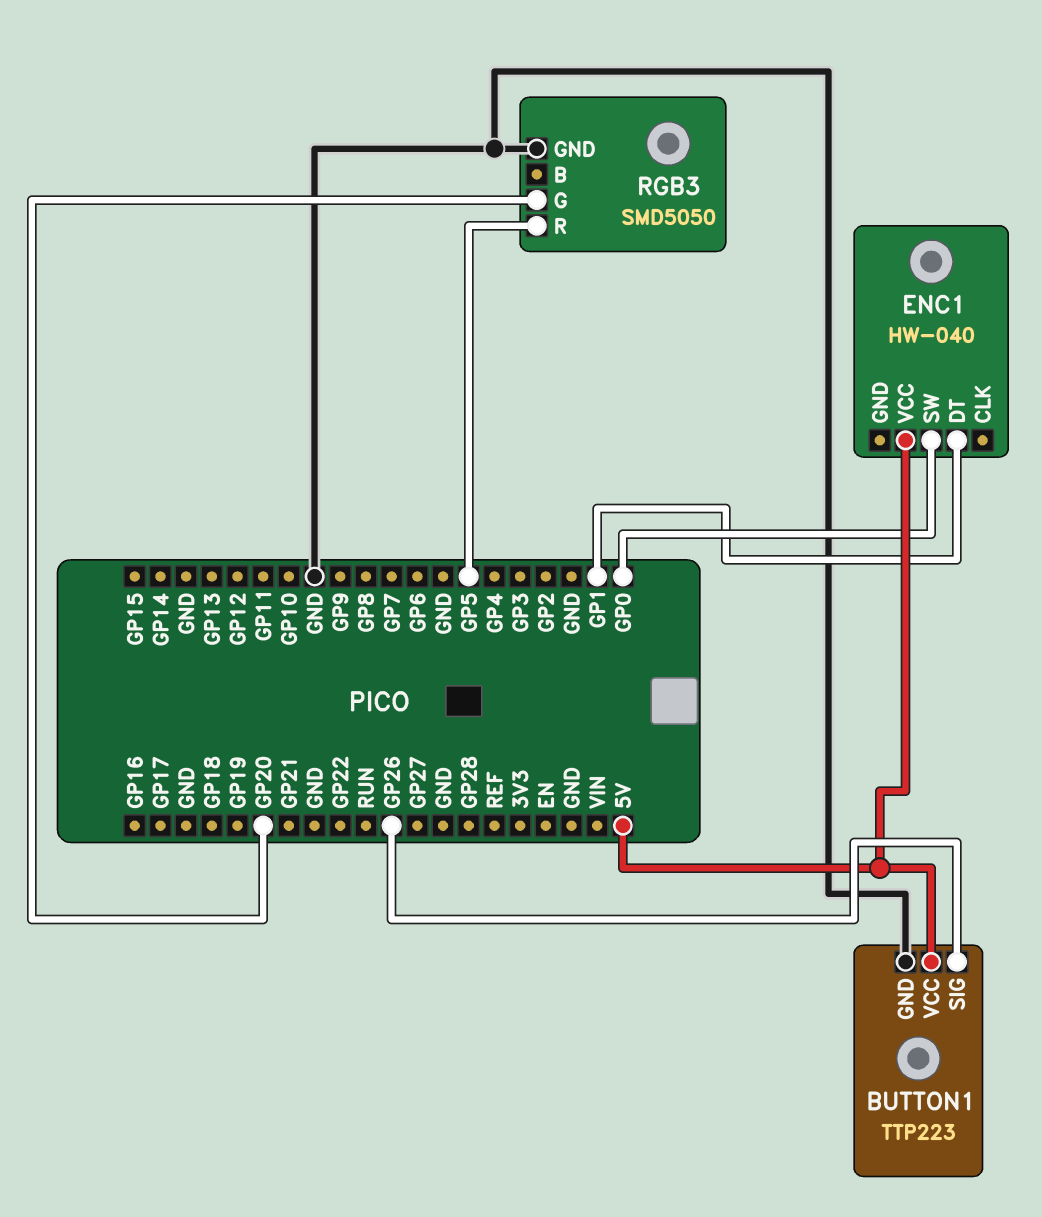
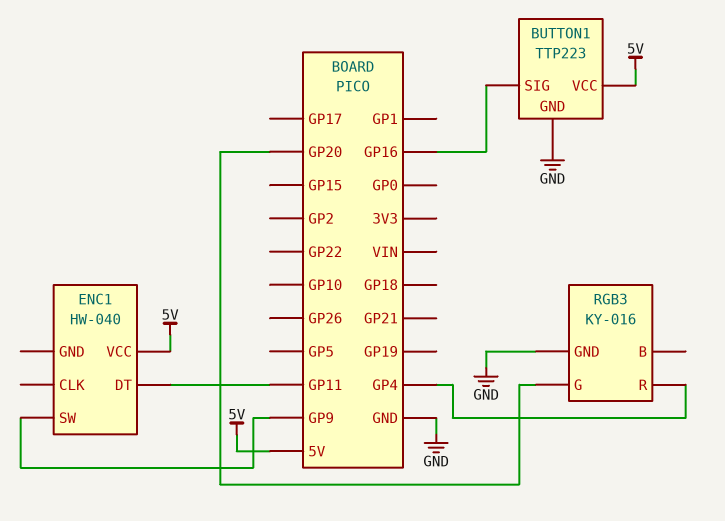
BUTTON1 pin SIG: GP26 -> GP16
ENC1 pin DT: GP1 -> GP11
ENC1 pin SW: GP0 -> GP9
RGB3: SMD5050 -> KY-016
RGB3 pin R: GP5 -> GP4

